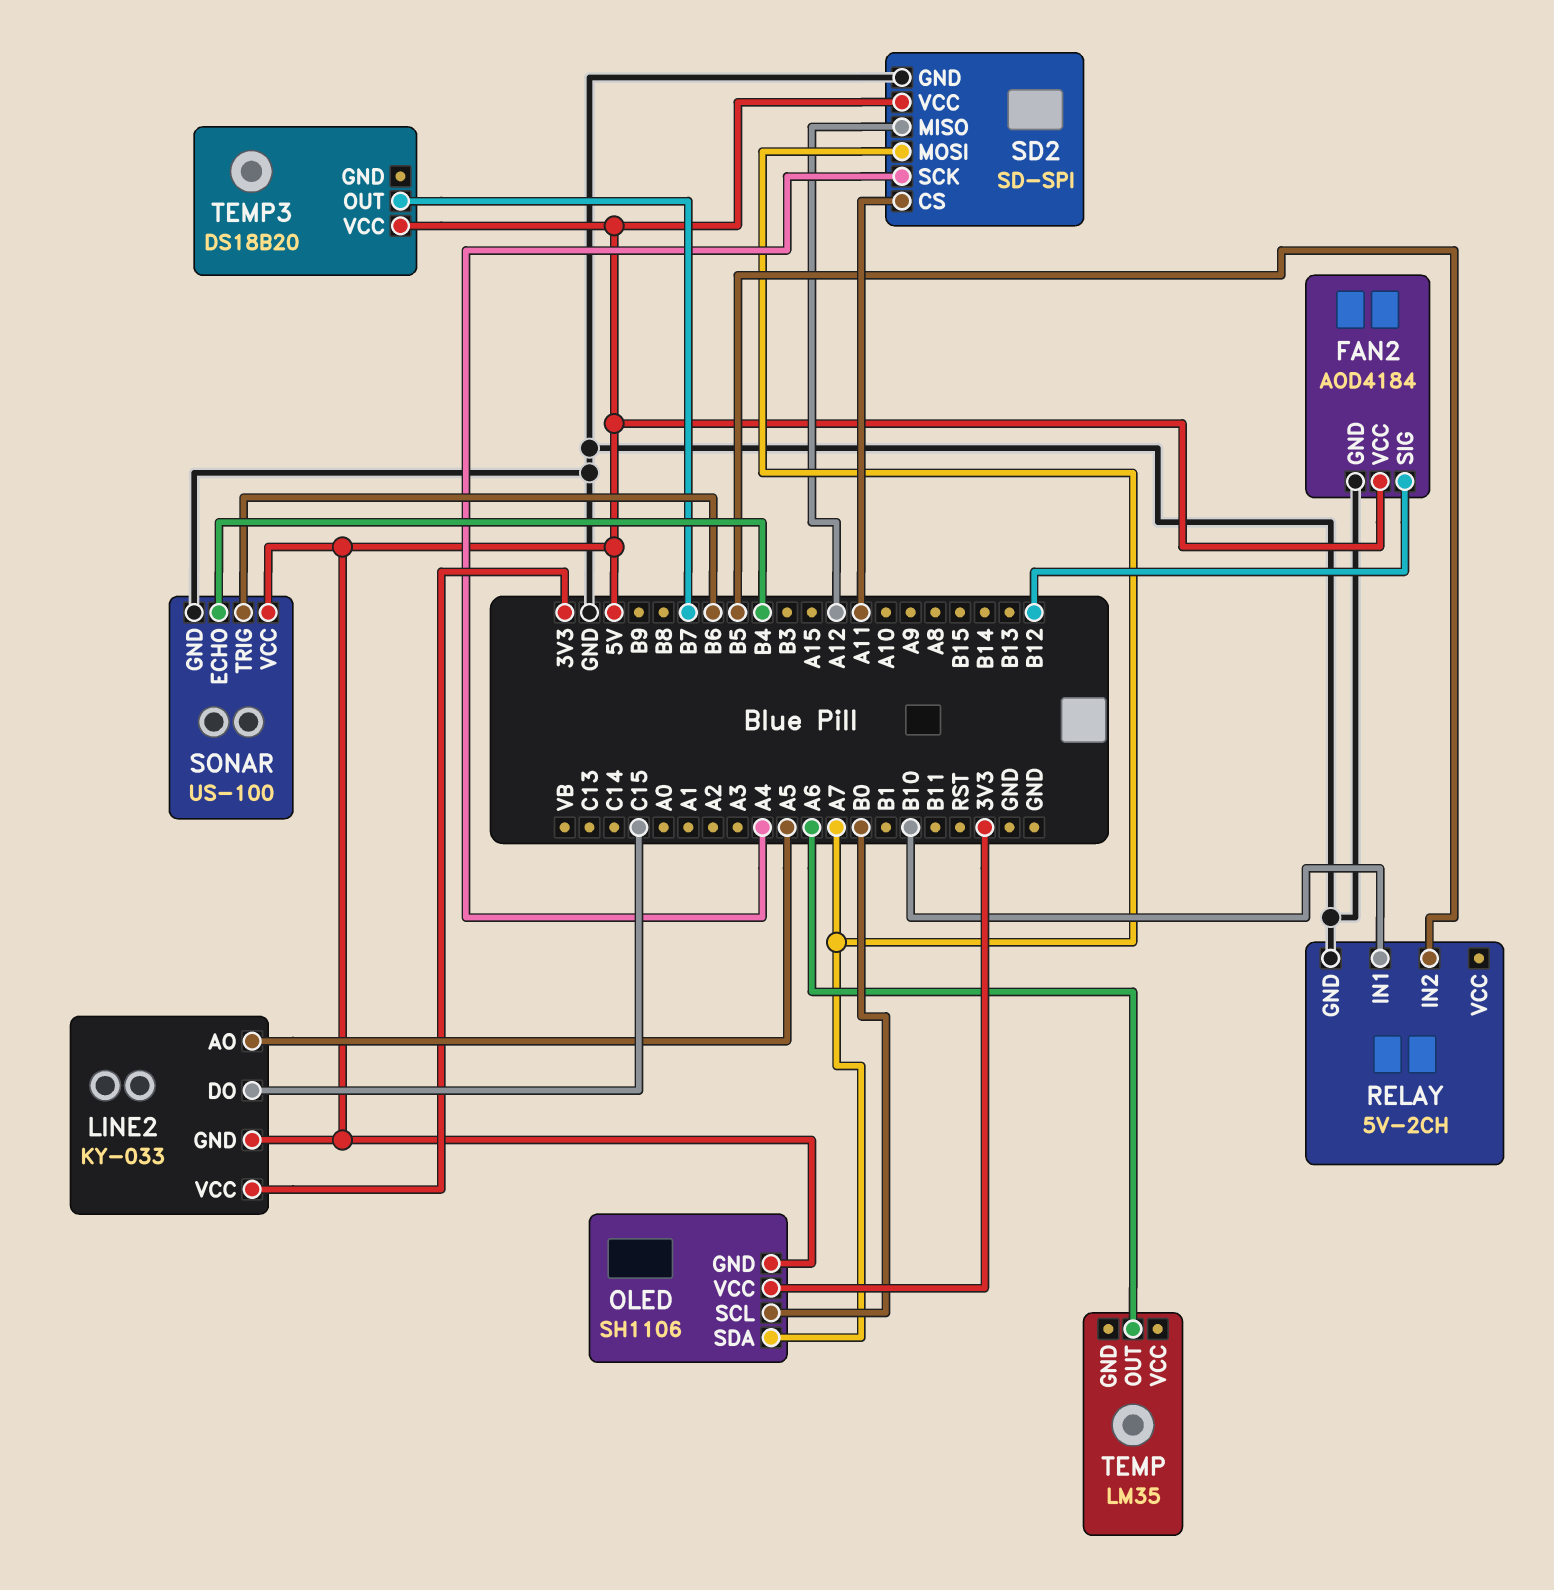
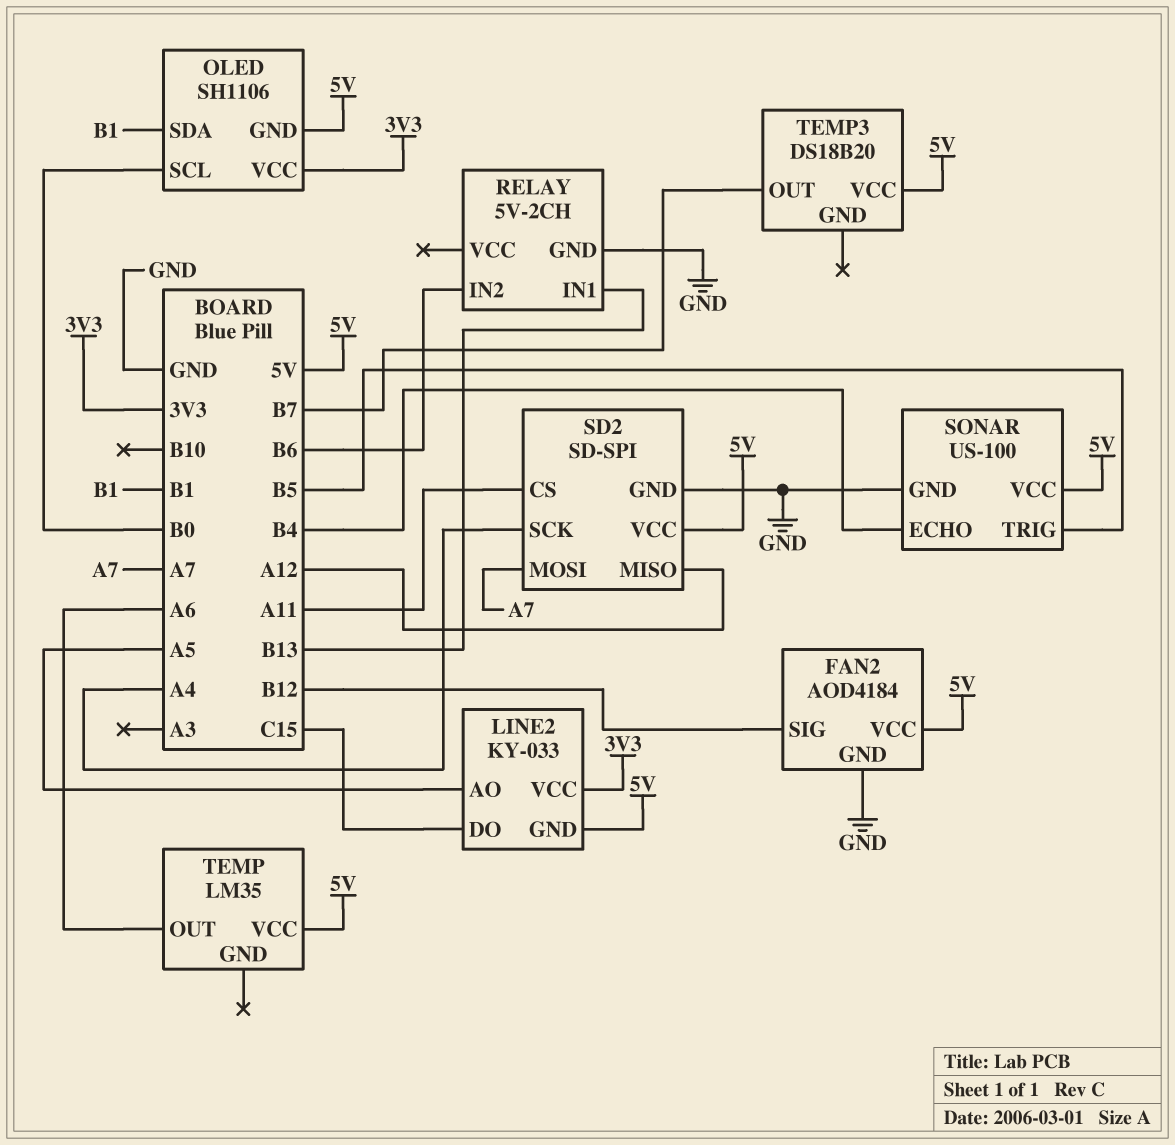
OLED pin SDA: A7 -> B1
RELAY pin IN1: B10 -> B13
RELAY pin IN2: B5 -> B6
SONAR pin TRIG: B6 -> B5
TEMP pin VCC: none -> 5V

